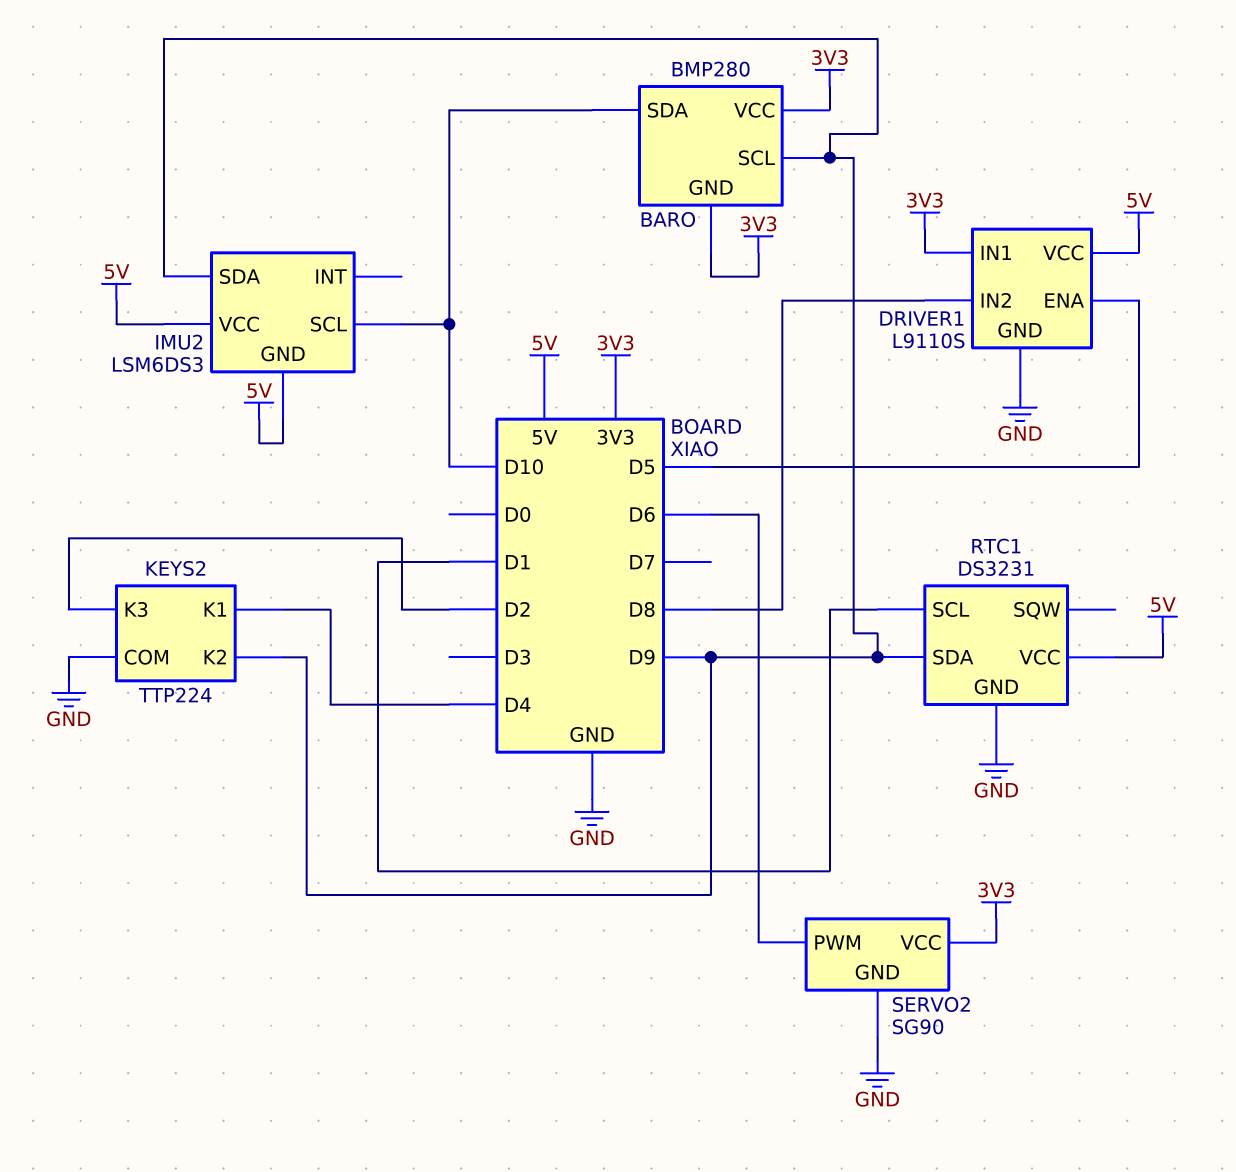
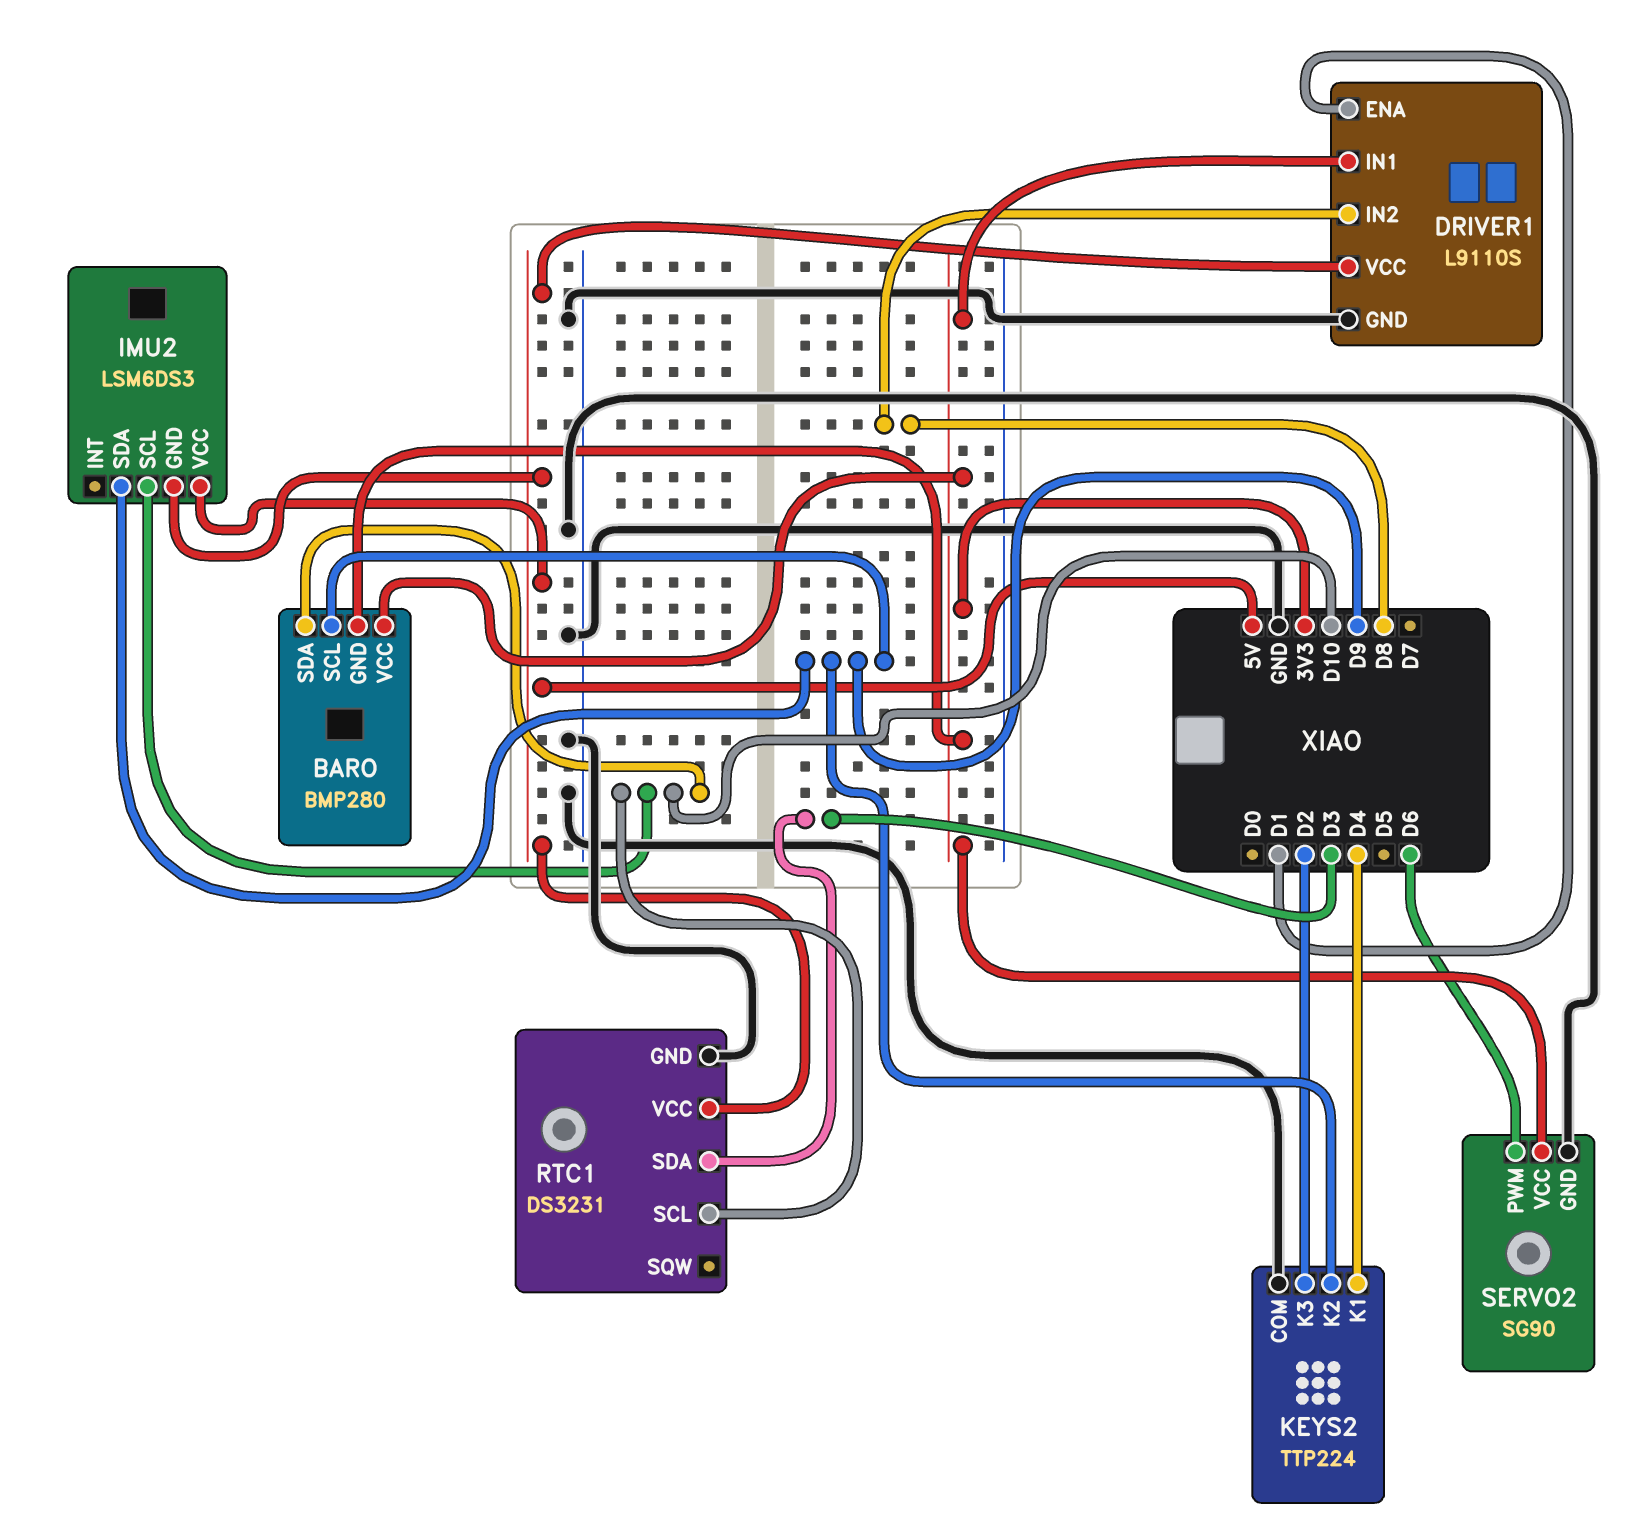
DRIVER1 pin ENA: D5 -> D1
RTC1 pin SCL: D1 -> D10
RTC1 pin SDA: D9 -> D3

